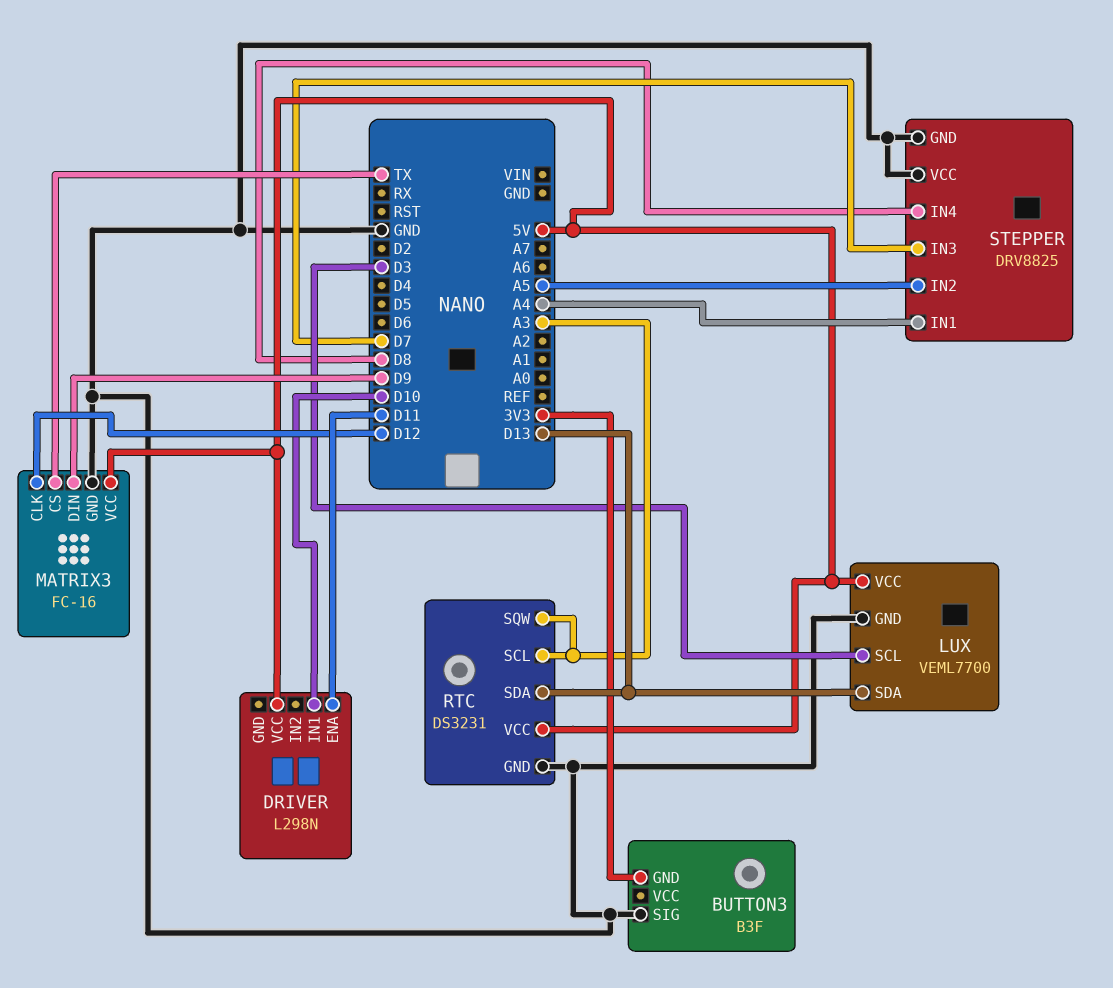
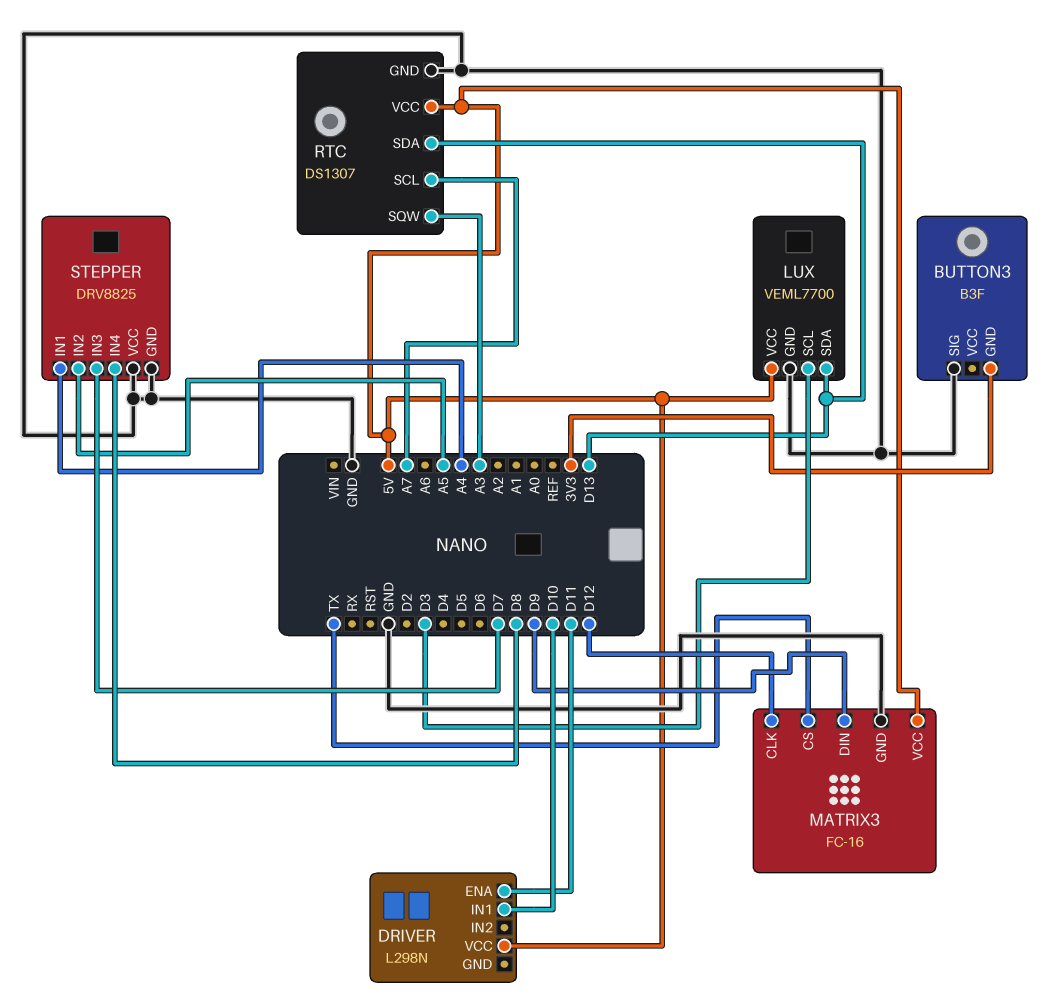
RTC: DS3231 -> DS1307
RTC pin SCL: A3 -> A7

